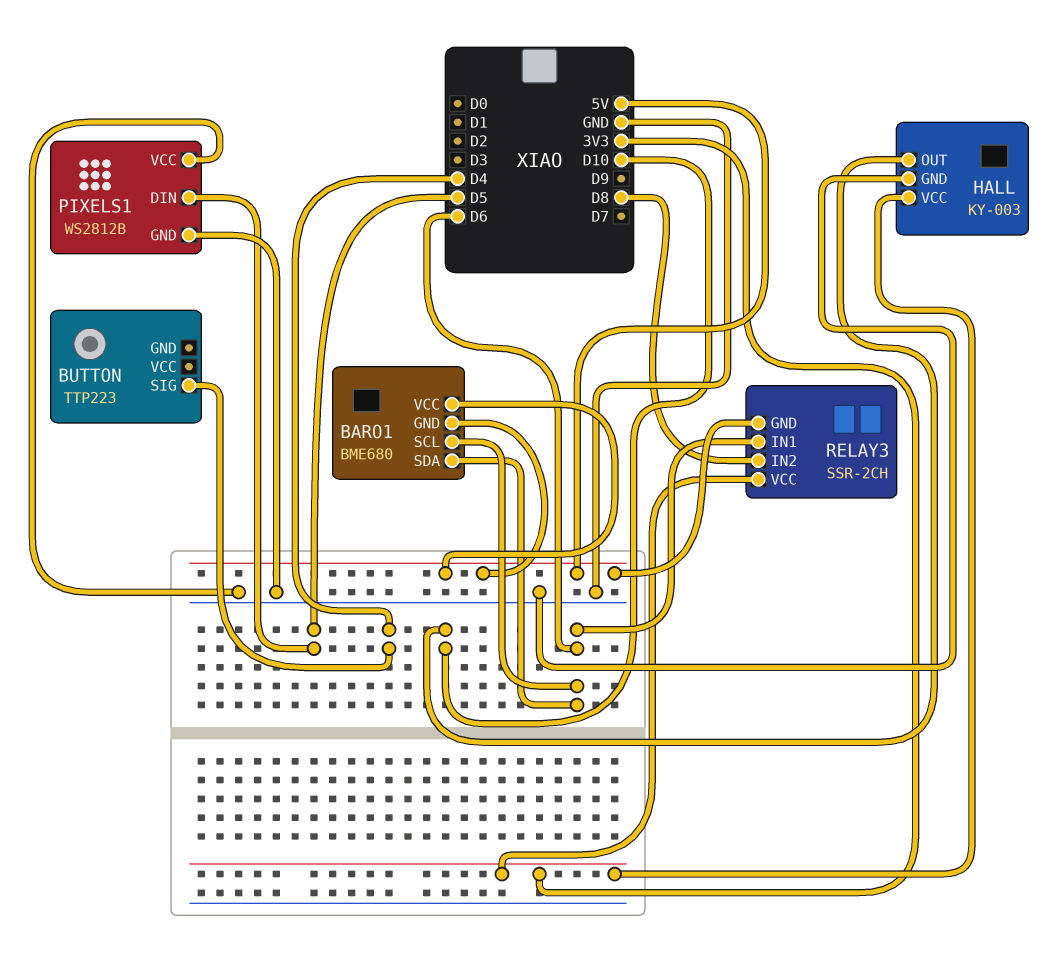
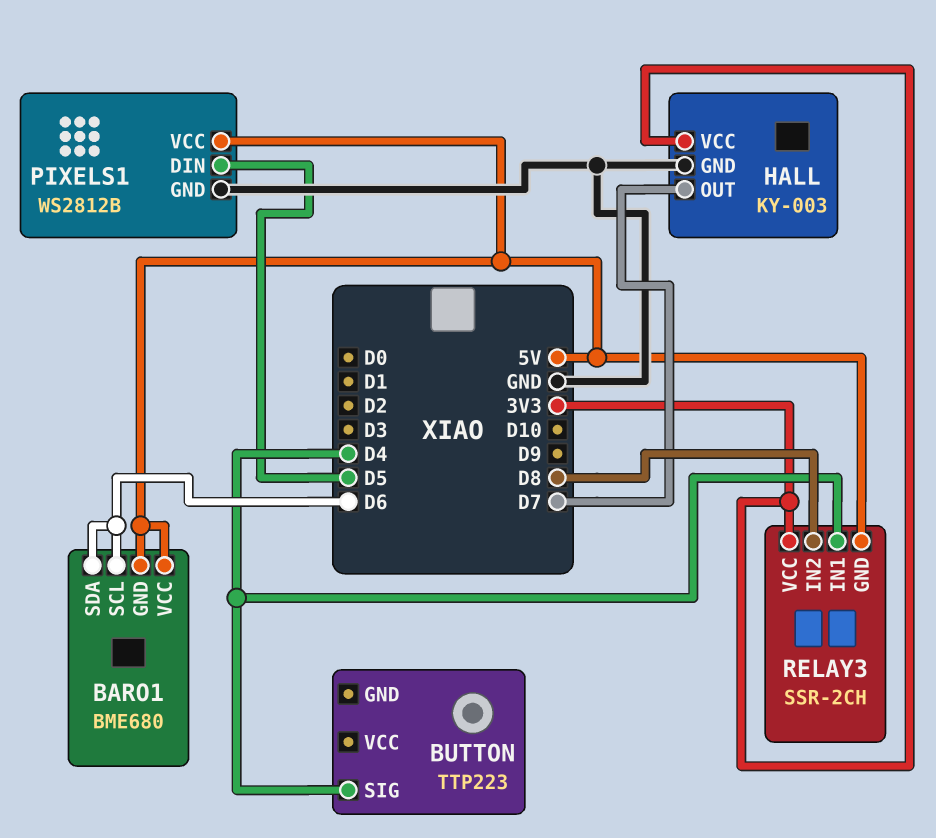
HALL pin OUT: D10 -> D7
PIXELS1 pin VCC: GND -> 5V
RELAY3 pin IN1: D6 -> D4

